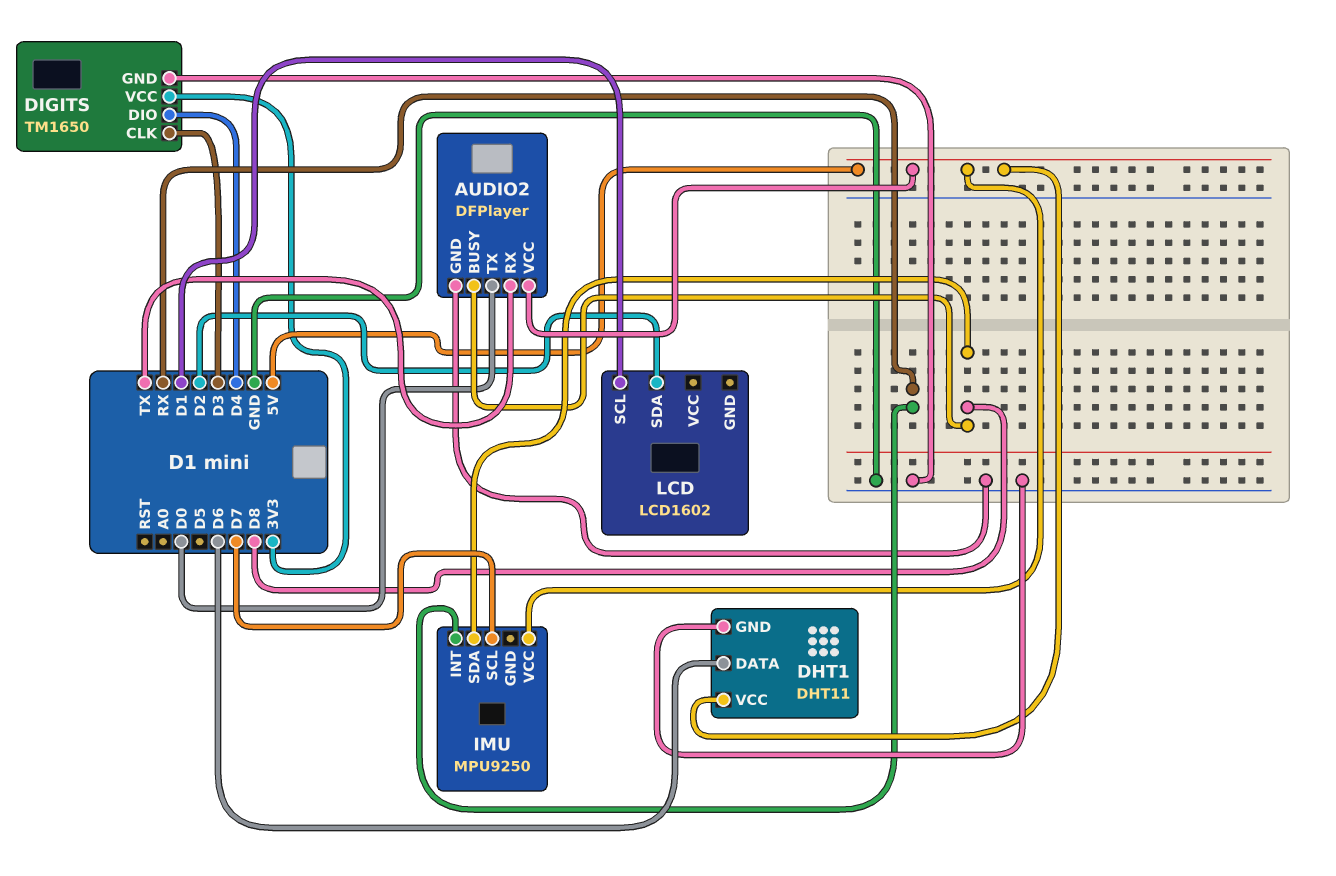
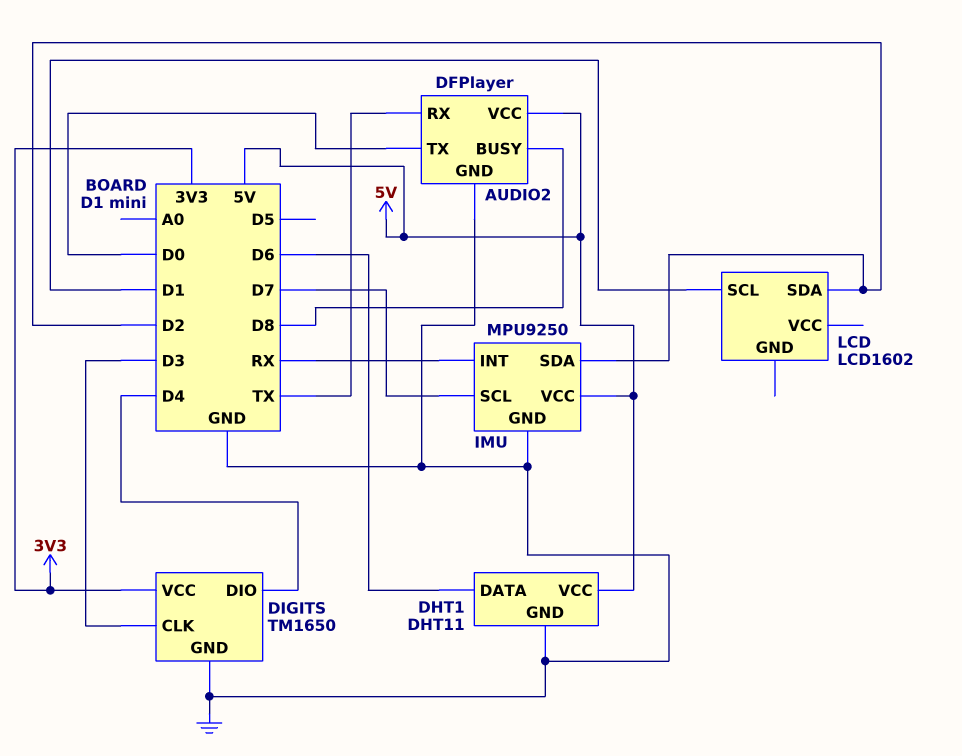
IMU pin GND: none -> GND
IMU pin SDA: D8 -> D2

